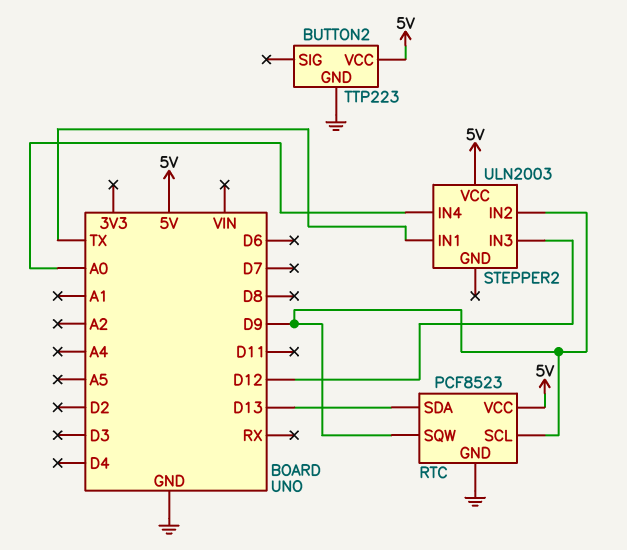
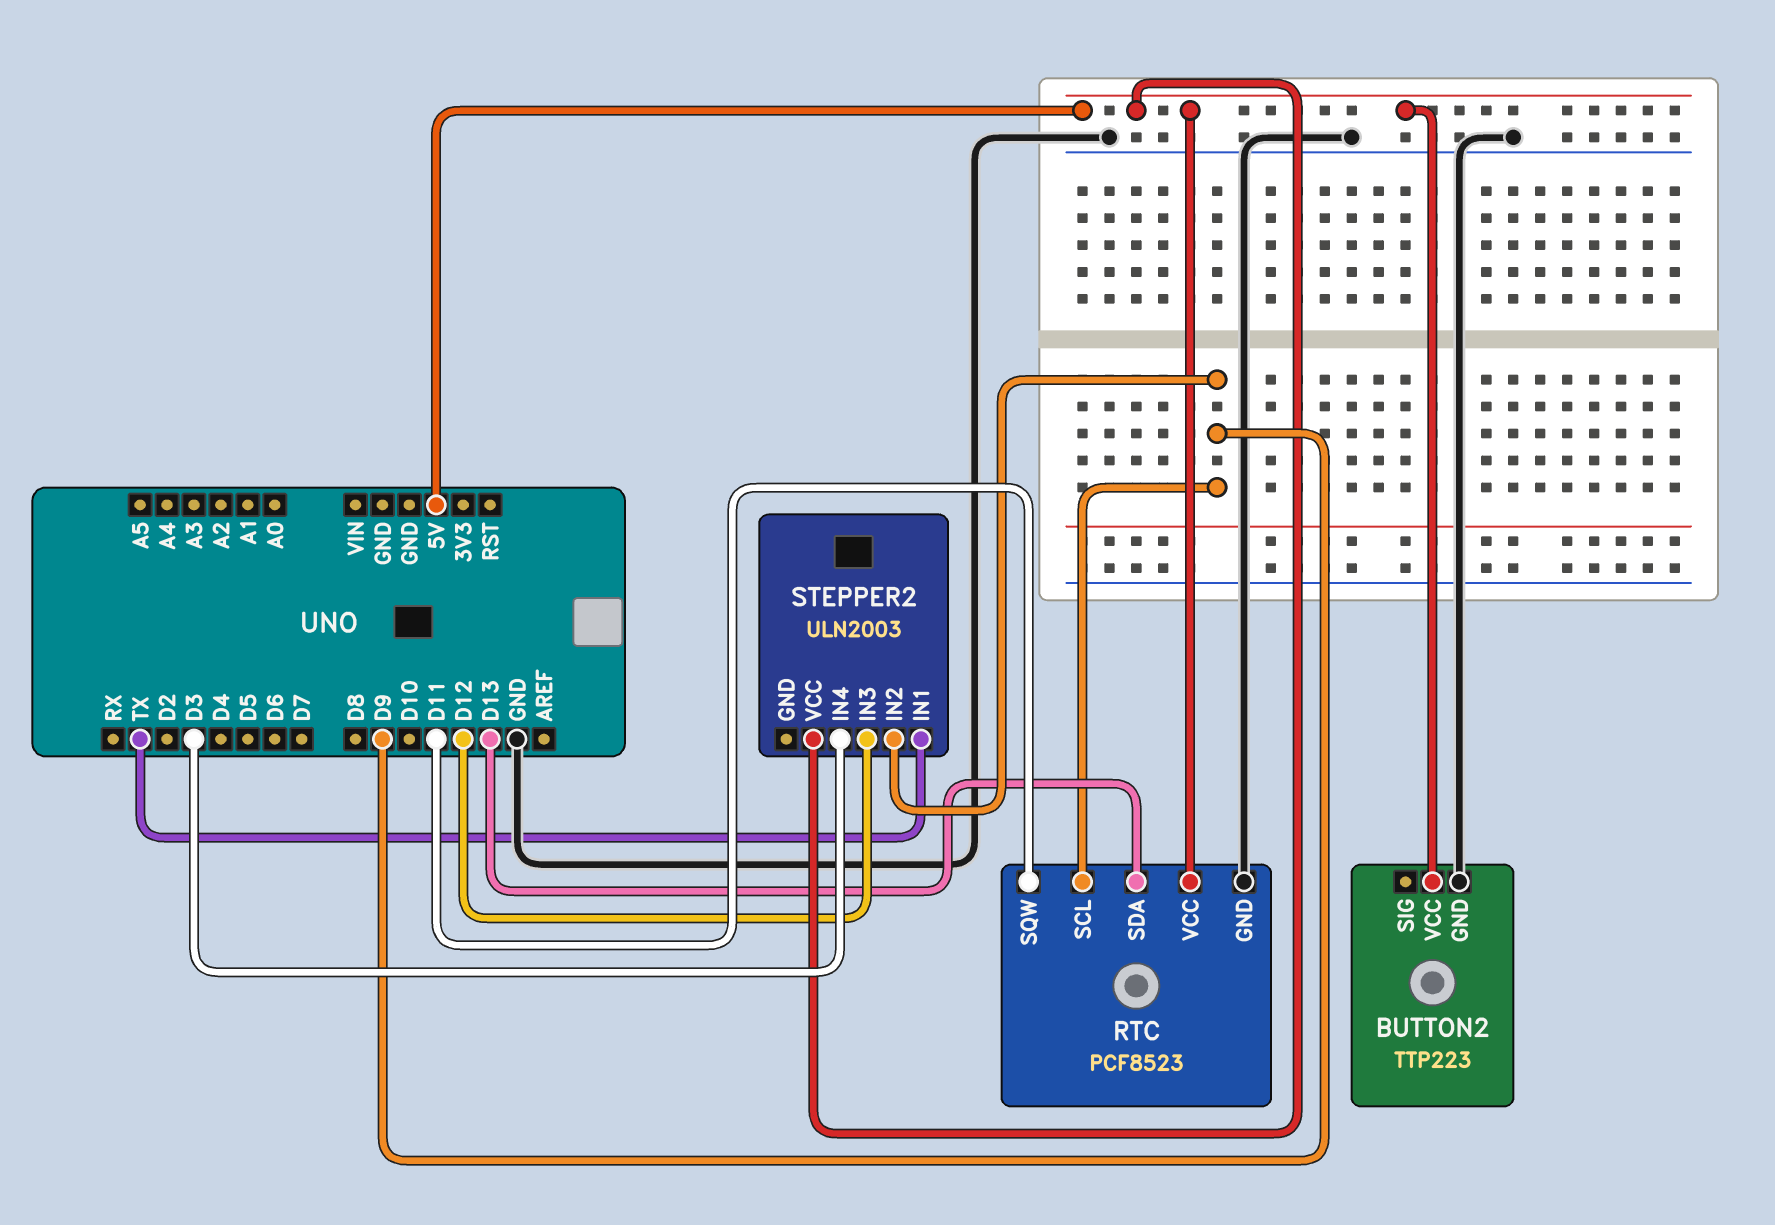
RTC pin SQW: D9 -> D11
STEPPER2 pin IN4: A0 -> D3

